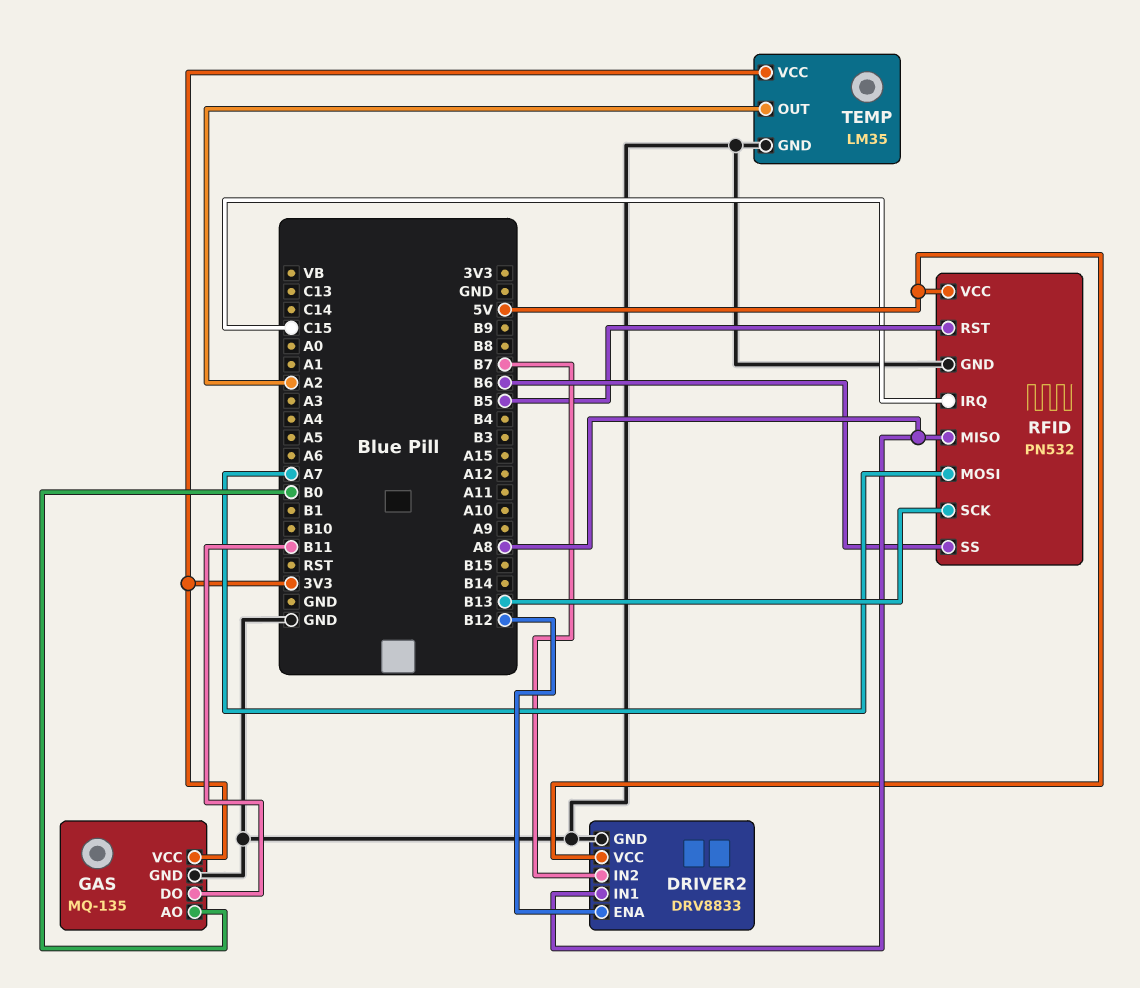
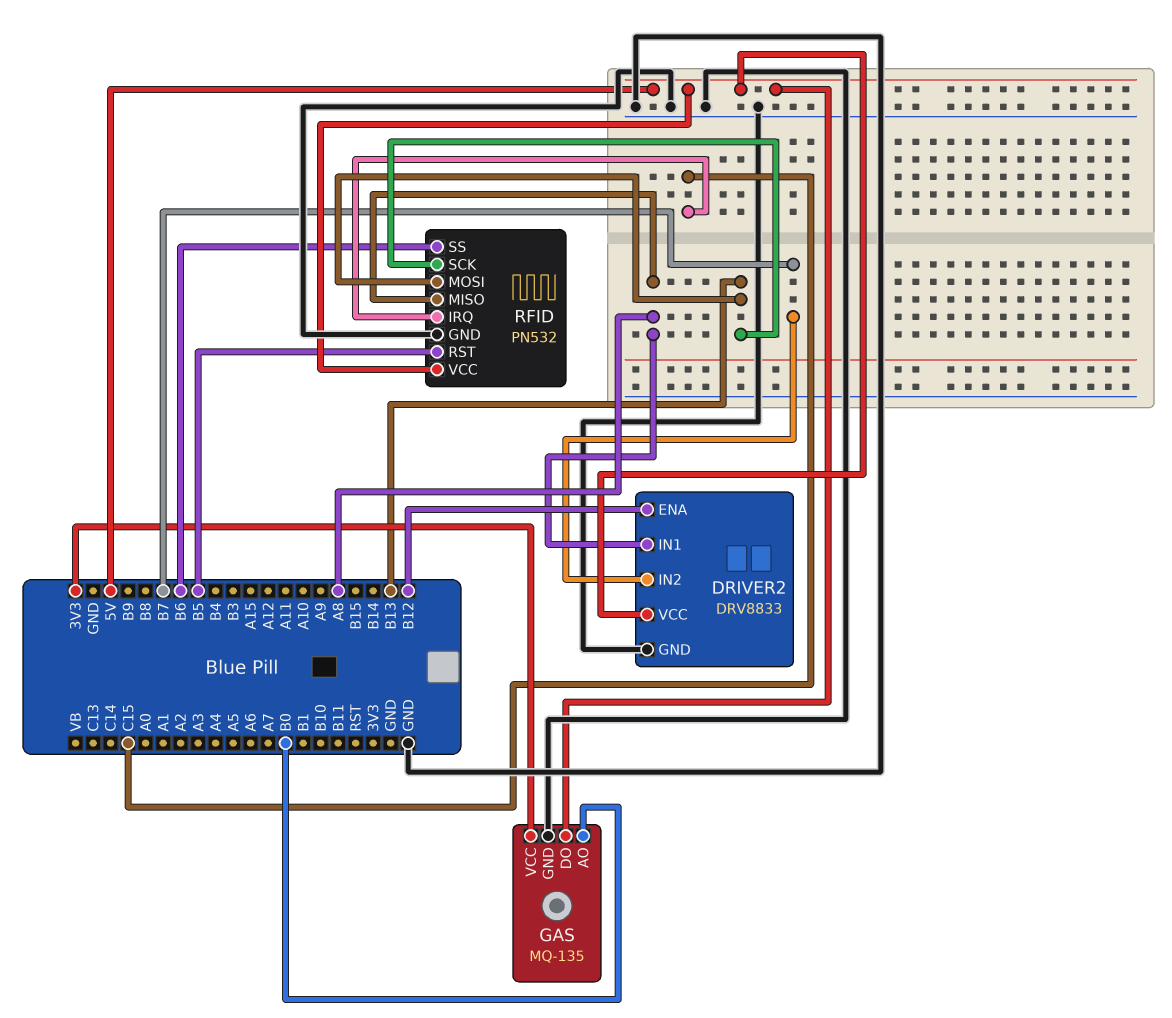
GAS pin DO: B11 -> 5V
RFID pin MOSI: A7 -> B13
TEMP: LM35 -> none
TEMP pin GND: GND -> none
TEMP pin OUT: A2 -> none
TEMP pin VCC: 3V3 -> none

